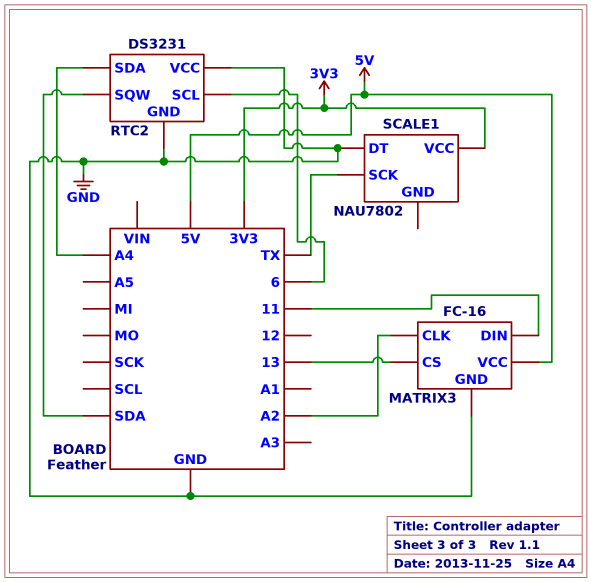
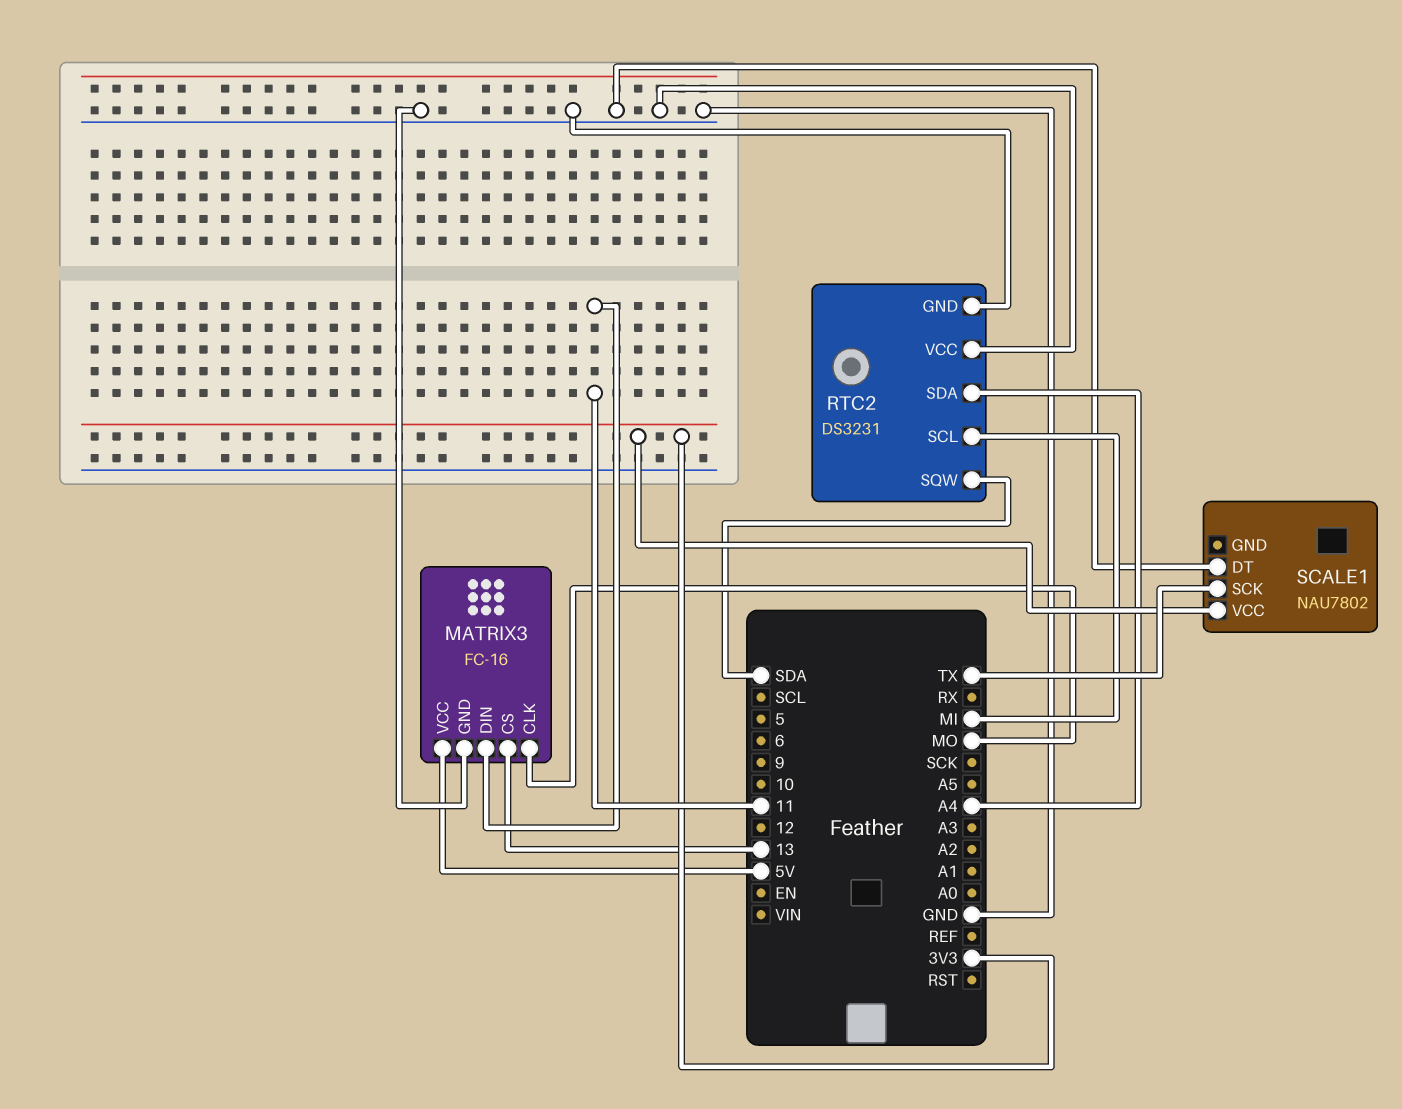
MATRIX3 pin CLK: A2 -> MO
RTC2 pin SCL: 6 -> MI

